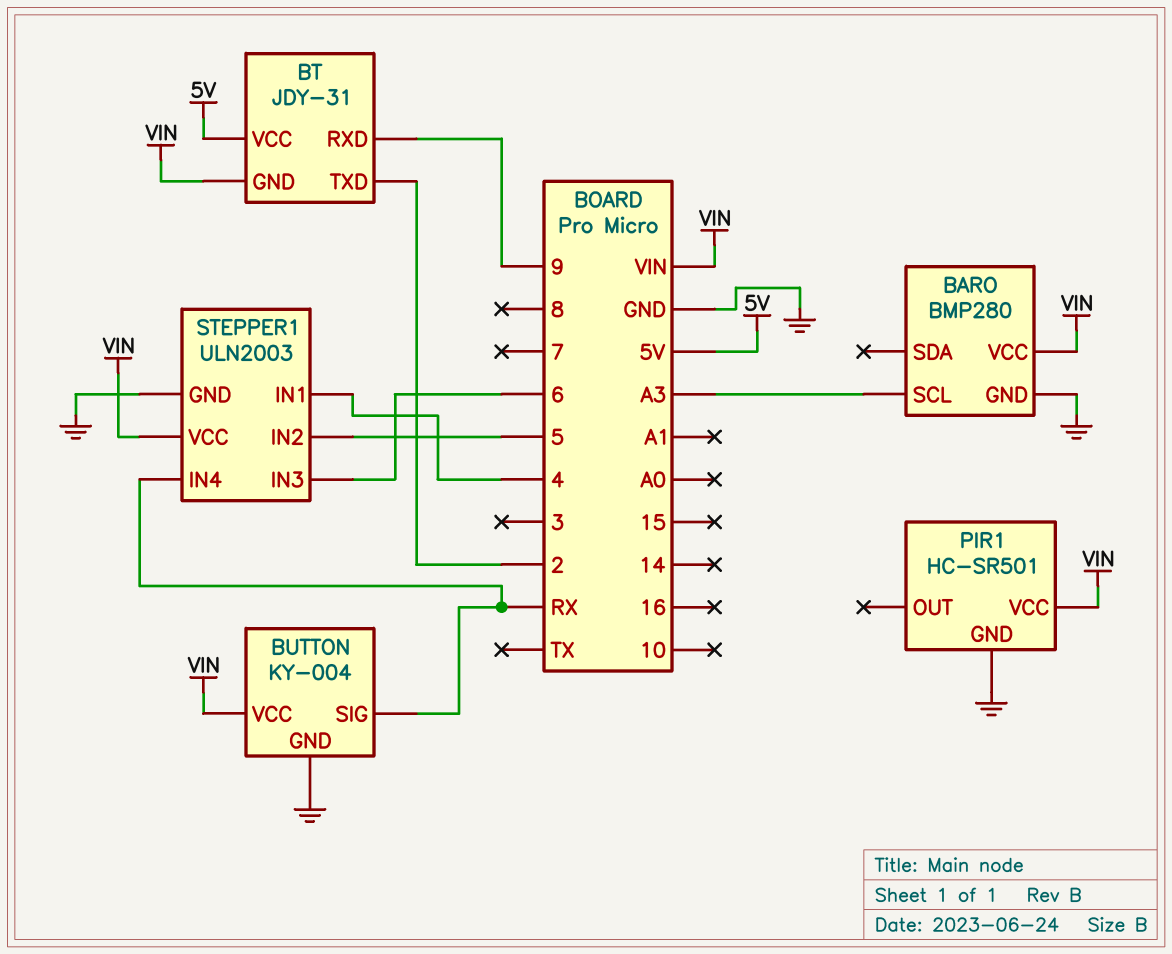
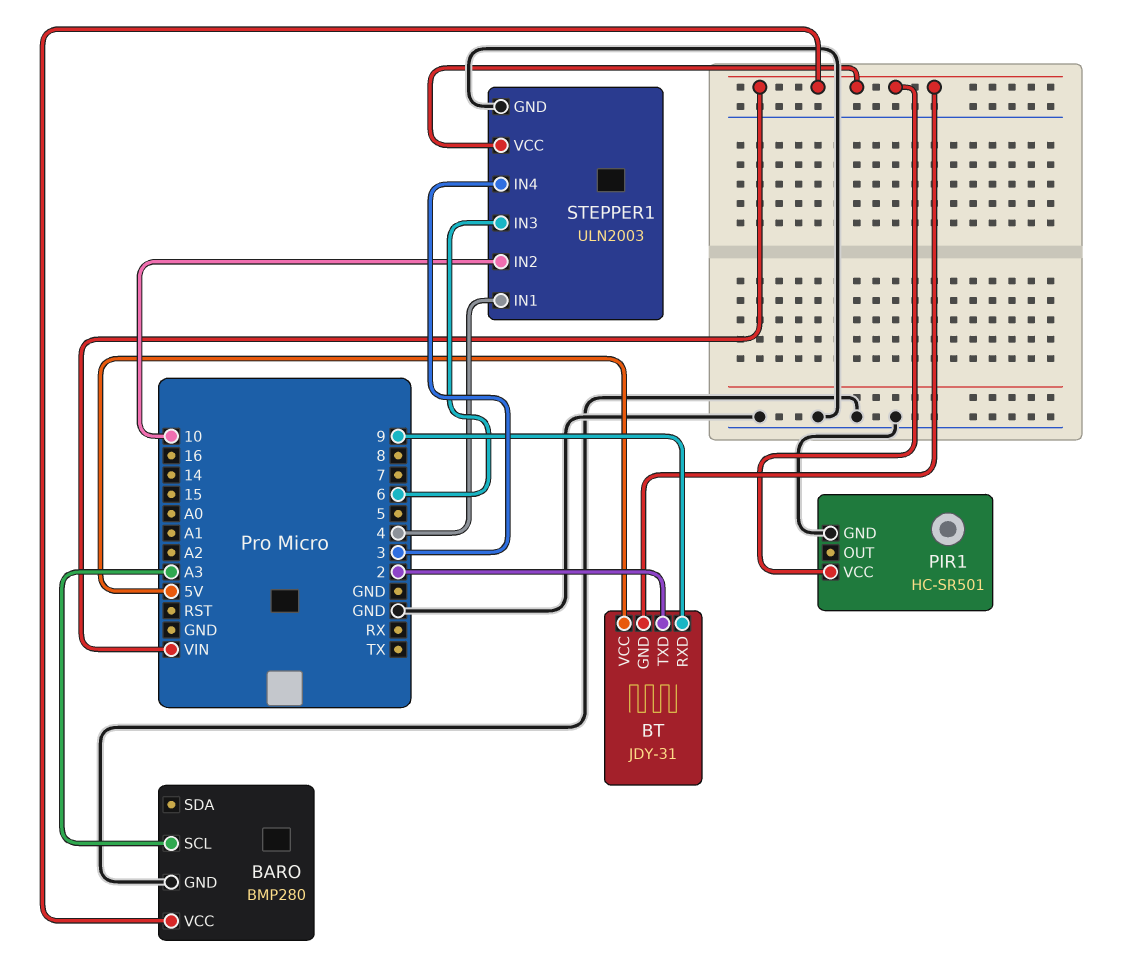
BUTTON: KY-004 -> none
BUTTON pin GND: GND -> none
BUTTON pin SIG: RX -> none
BUTTON pin VCC: VIN -> none
STEPPER1 pin IN2: 5 -> 10
STEPPER1 pin IN4: RX -> 3

